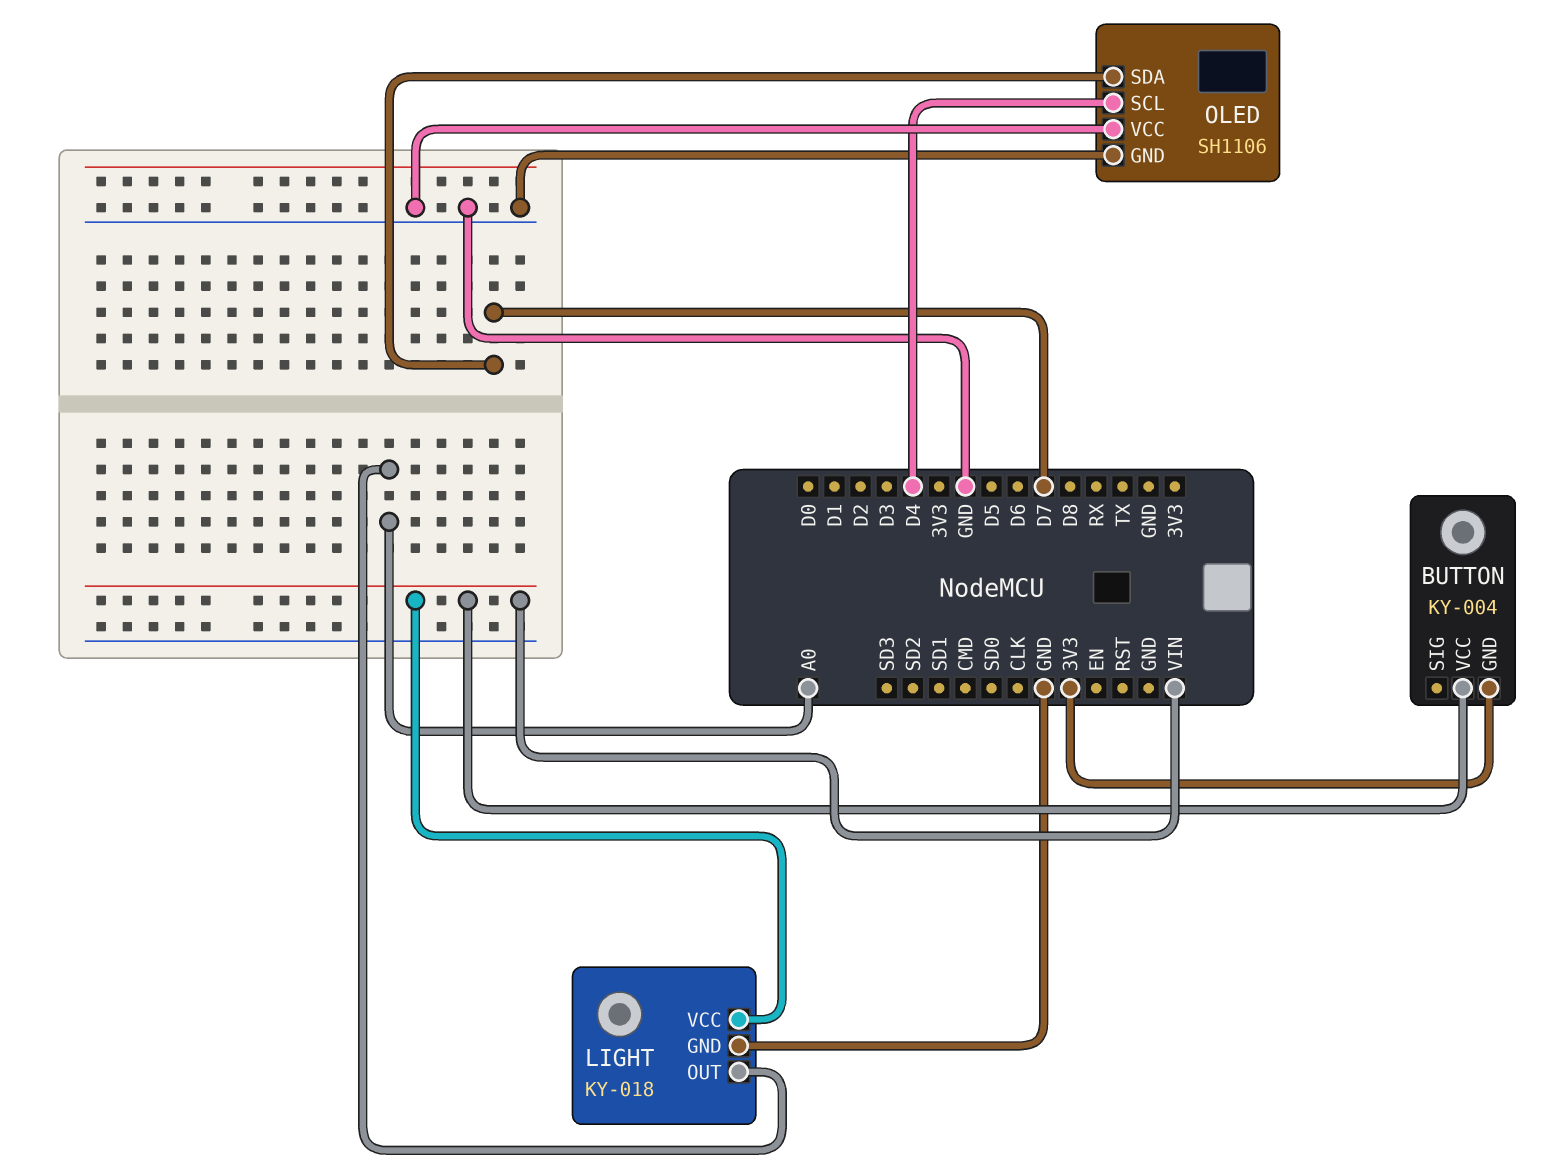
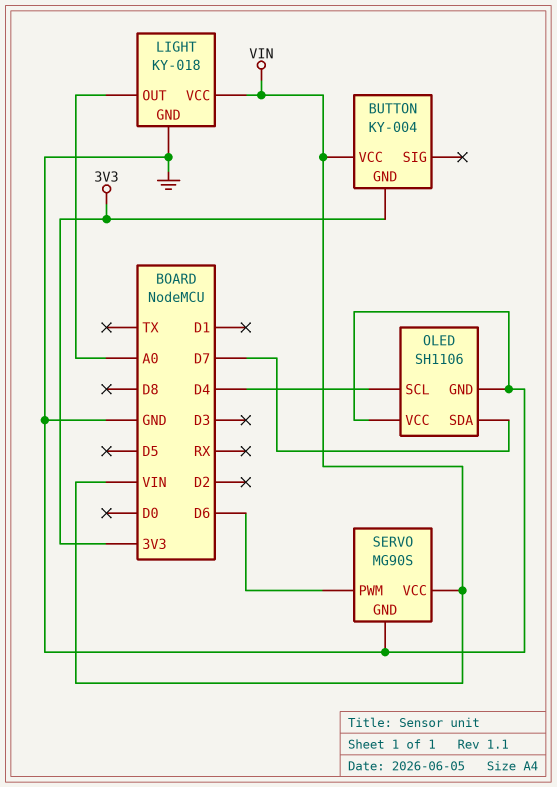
SERVO: none -> MG90S
SERVO pin GND: none -> GND
SERVO pin PWM: none -> D6
SERVO pin VCC: none -> VIN

